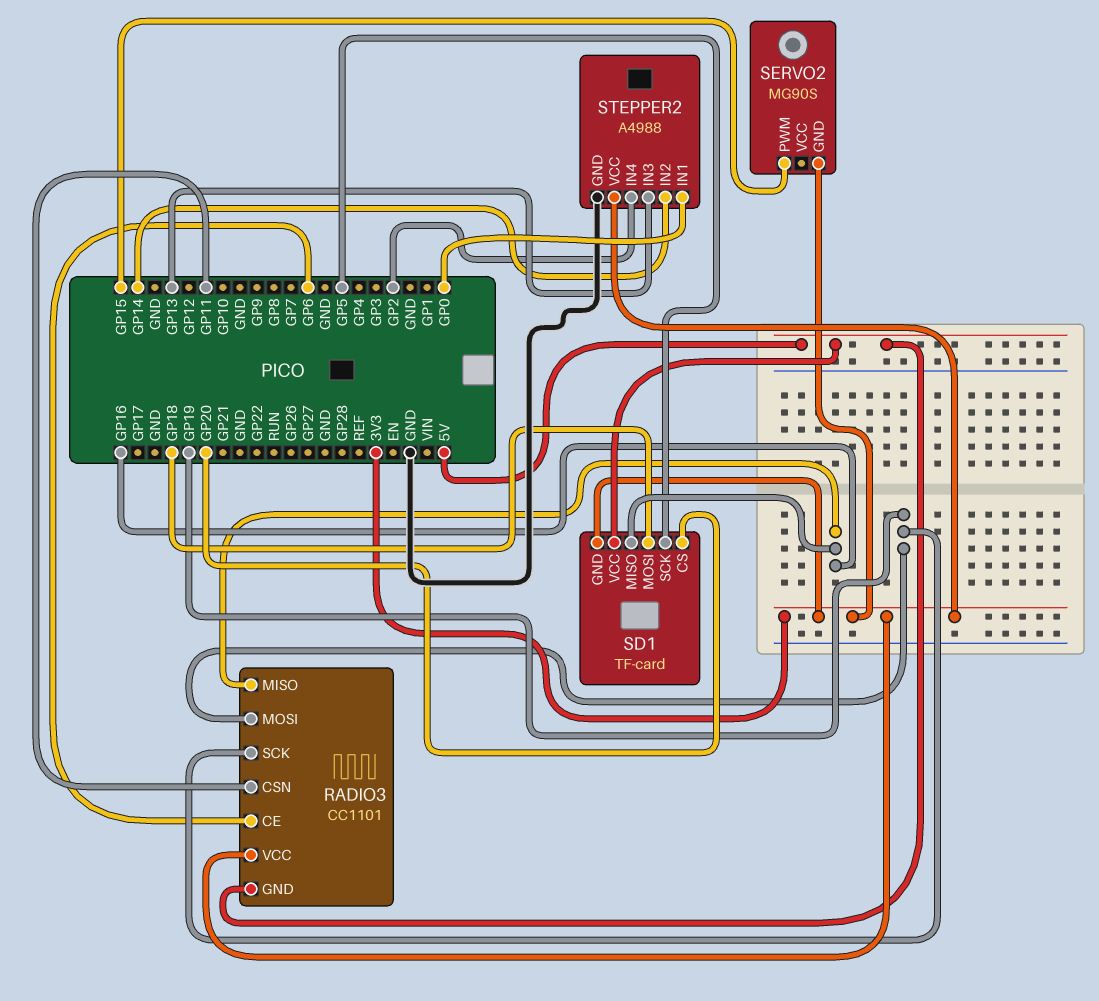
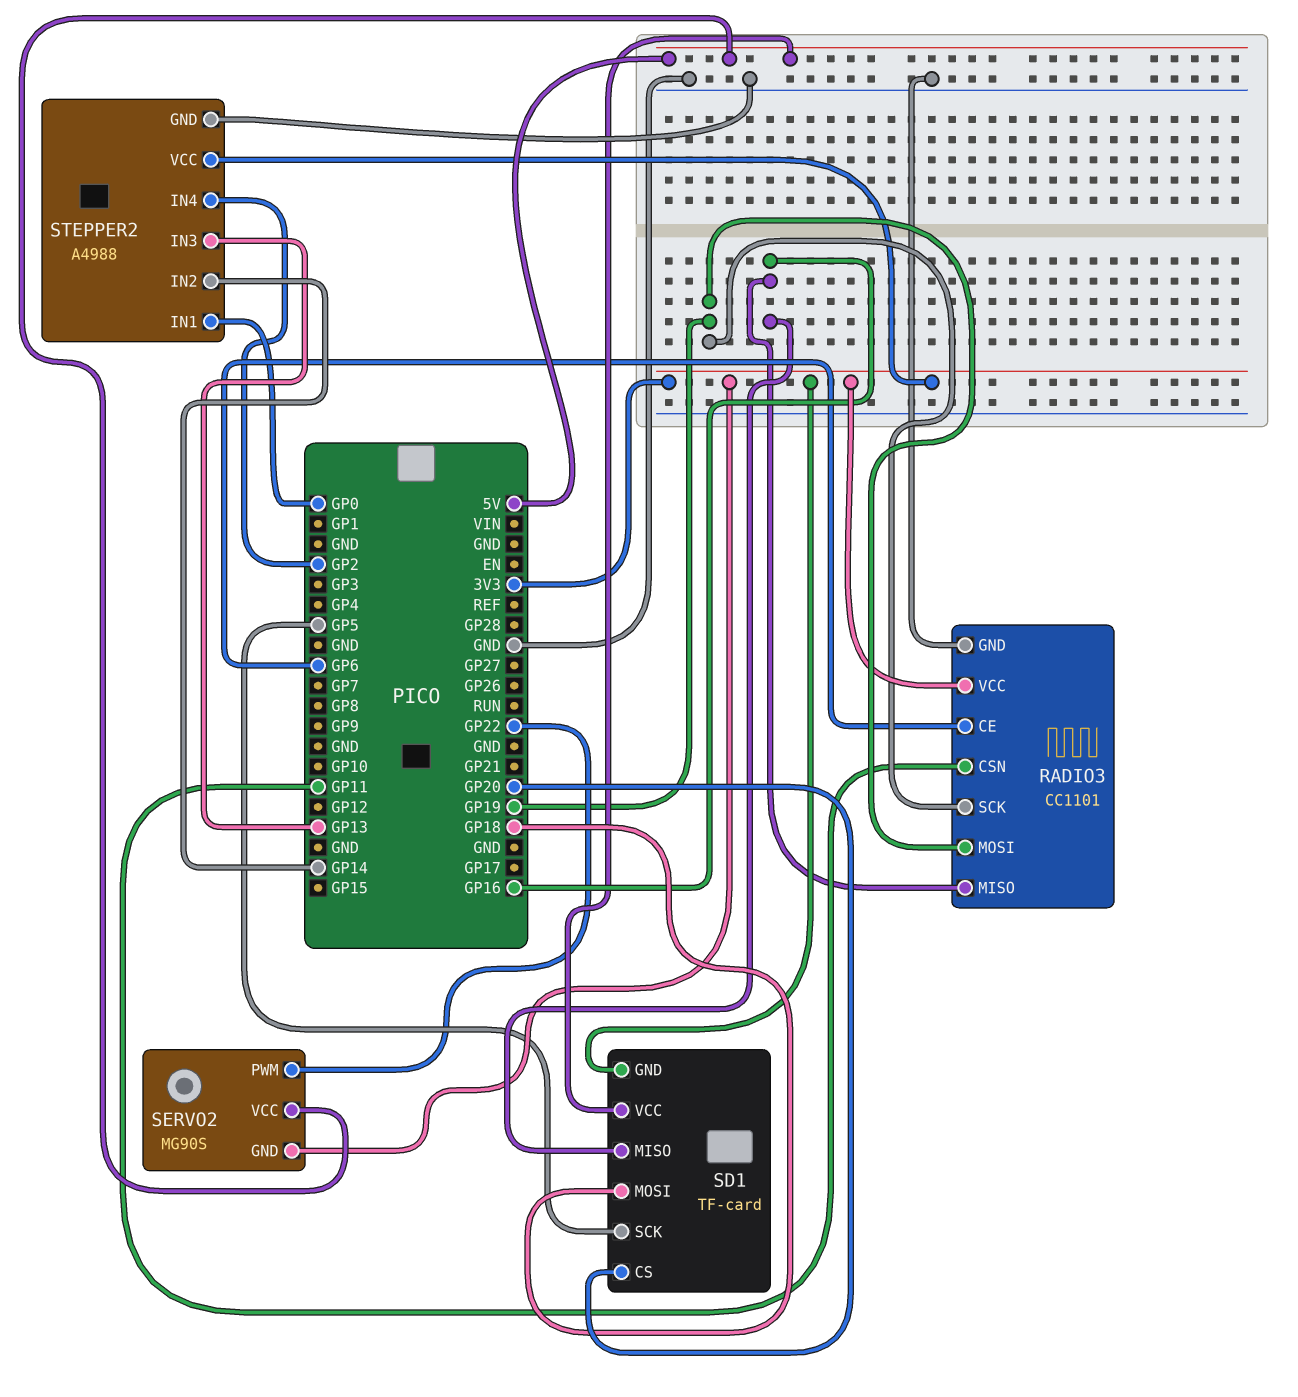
RADIO3 pin GND: 5V -> GND
SERVO2 pin PWM: GP15 -> GP22
SERVO2 pin VCC: none -> 5V

